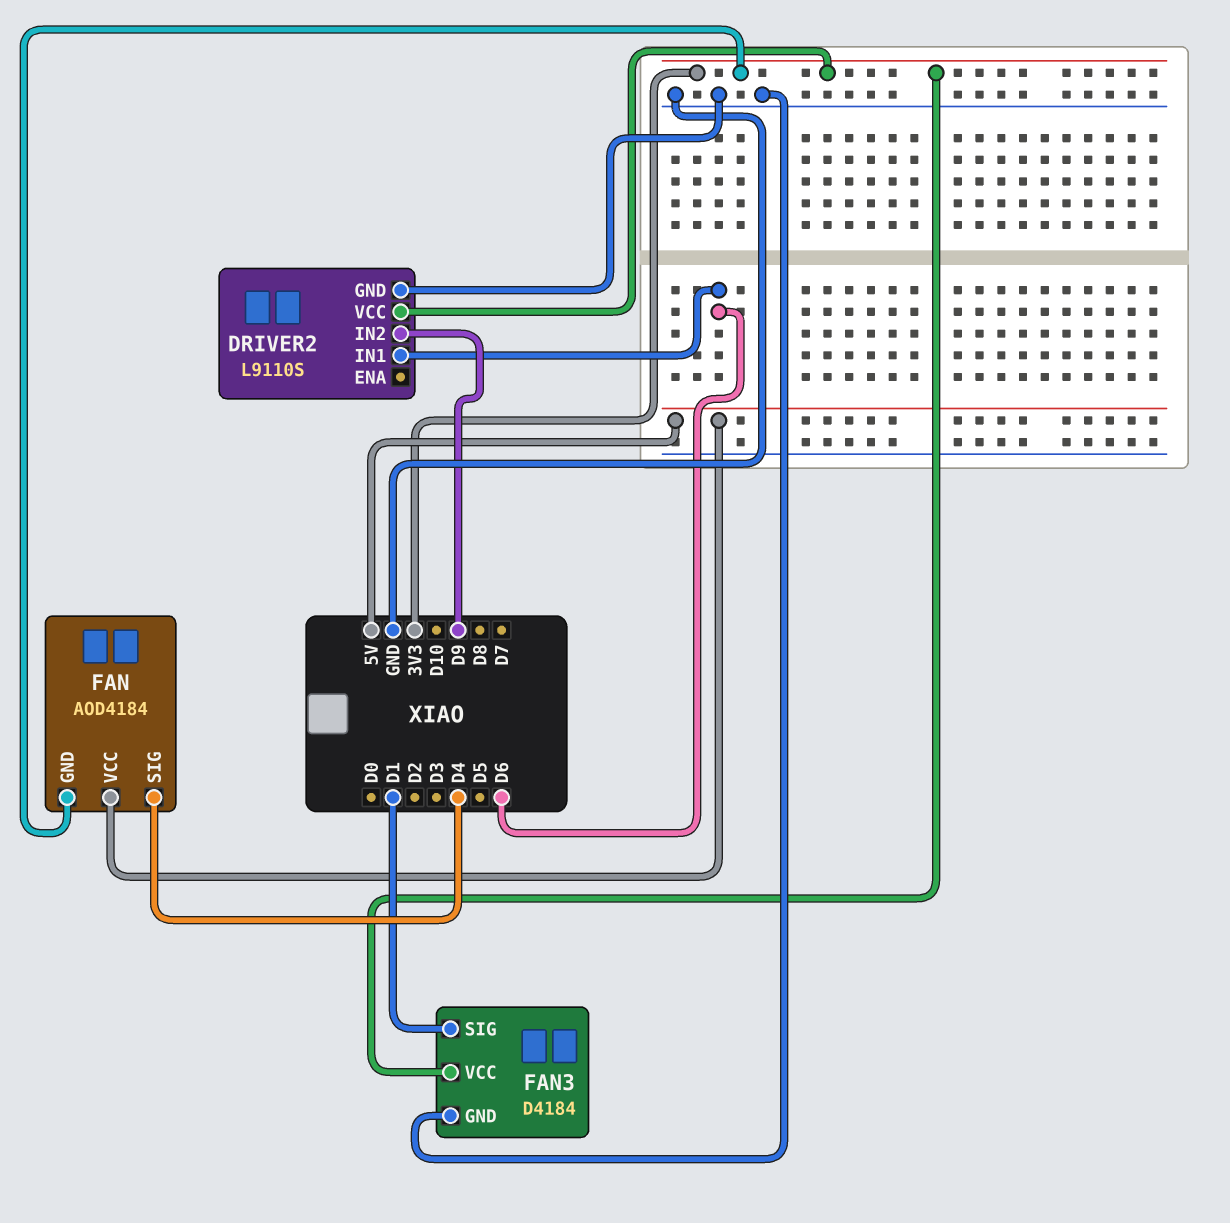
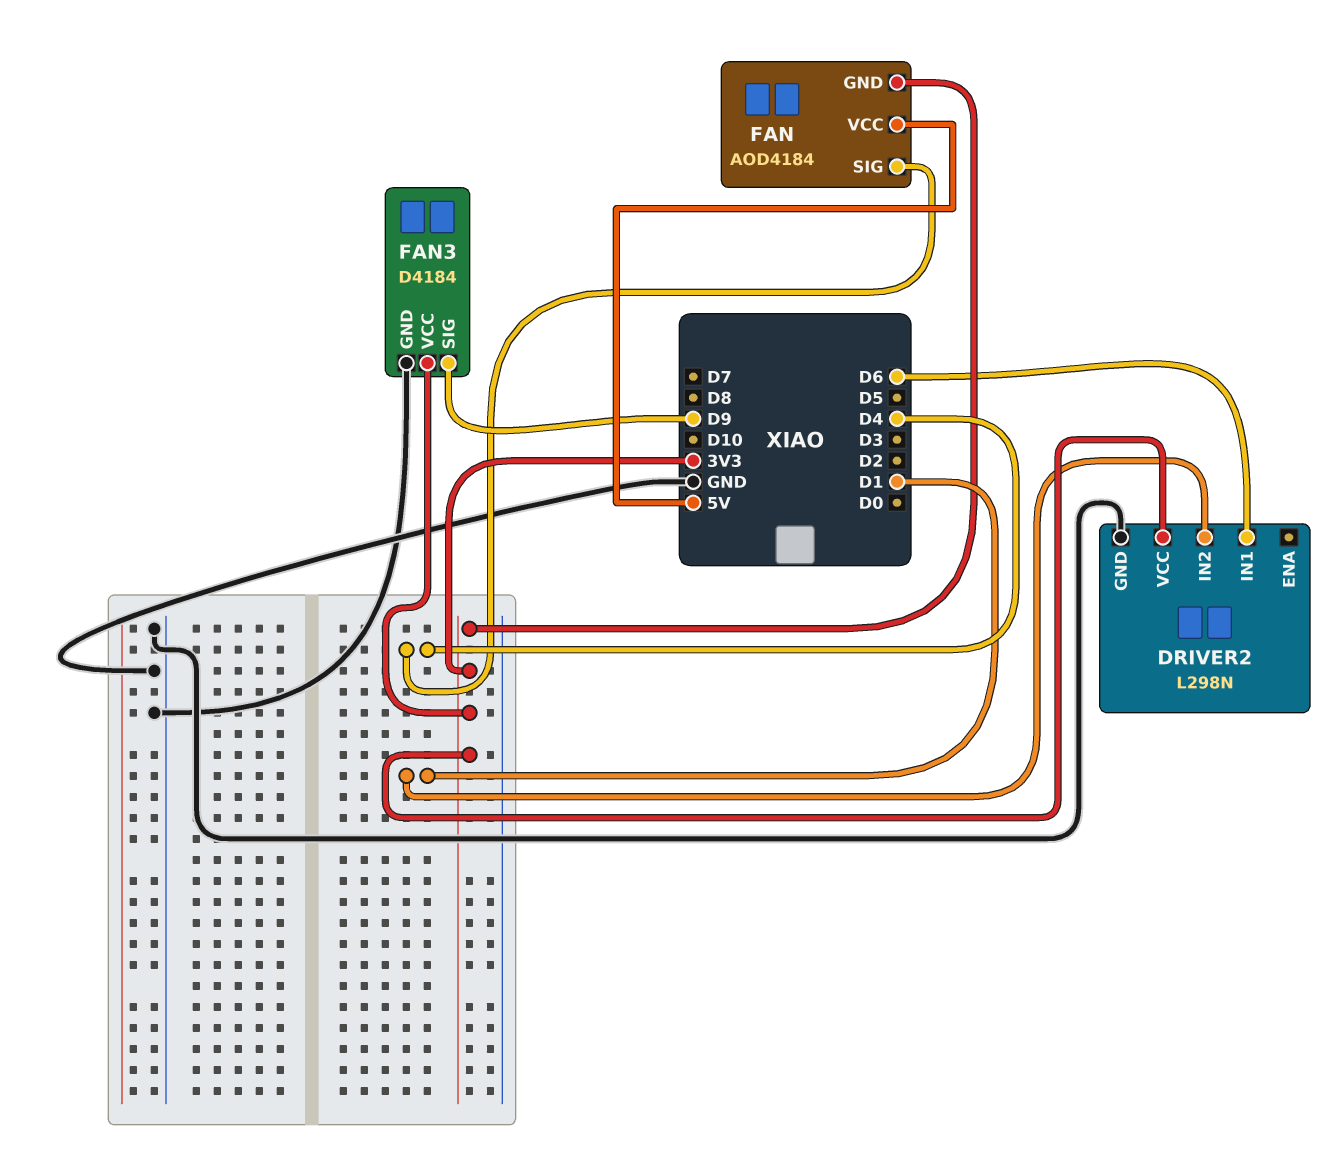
DRIVER2: L9110S -> L298N
DRIVER2 pin IN2: D9 -> D1
FAN3 pin SIG: D1 -> D9

